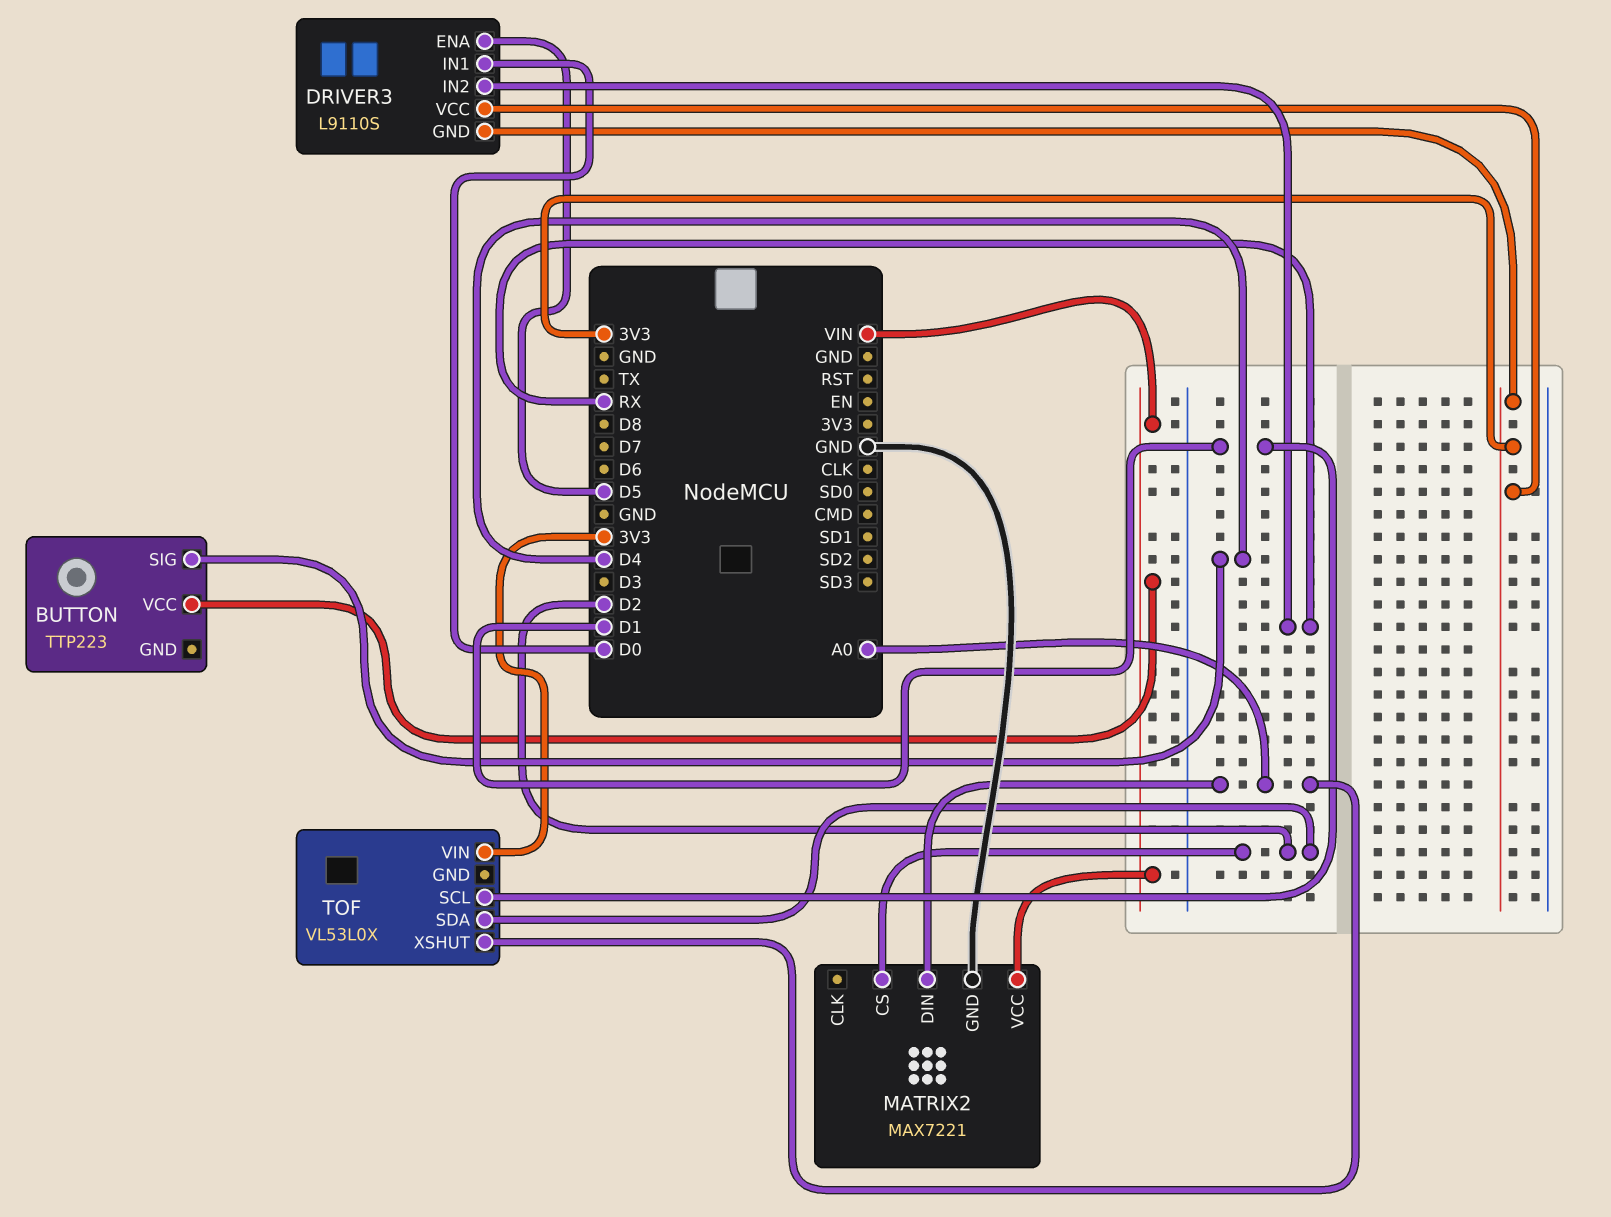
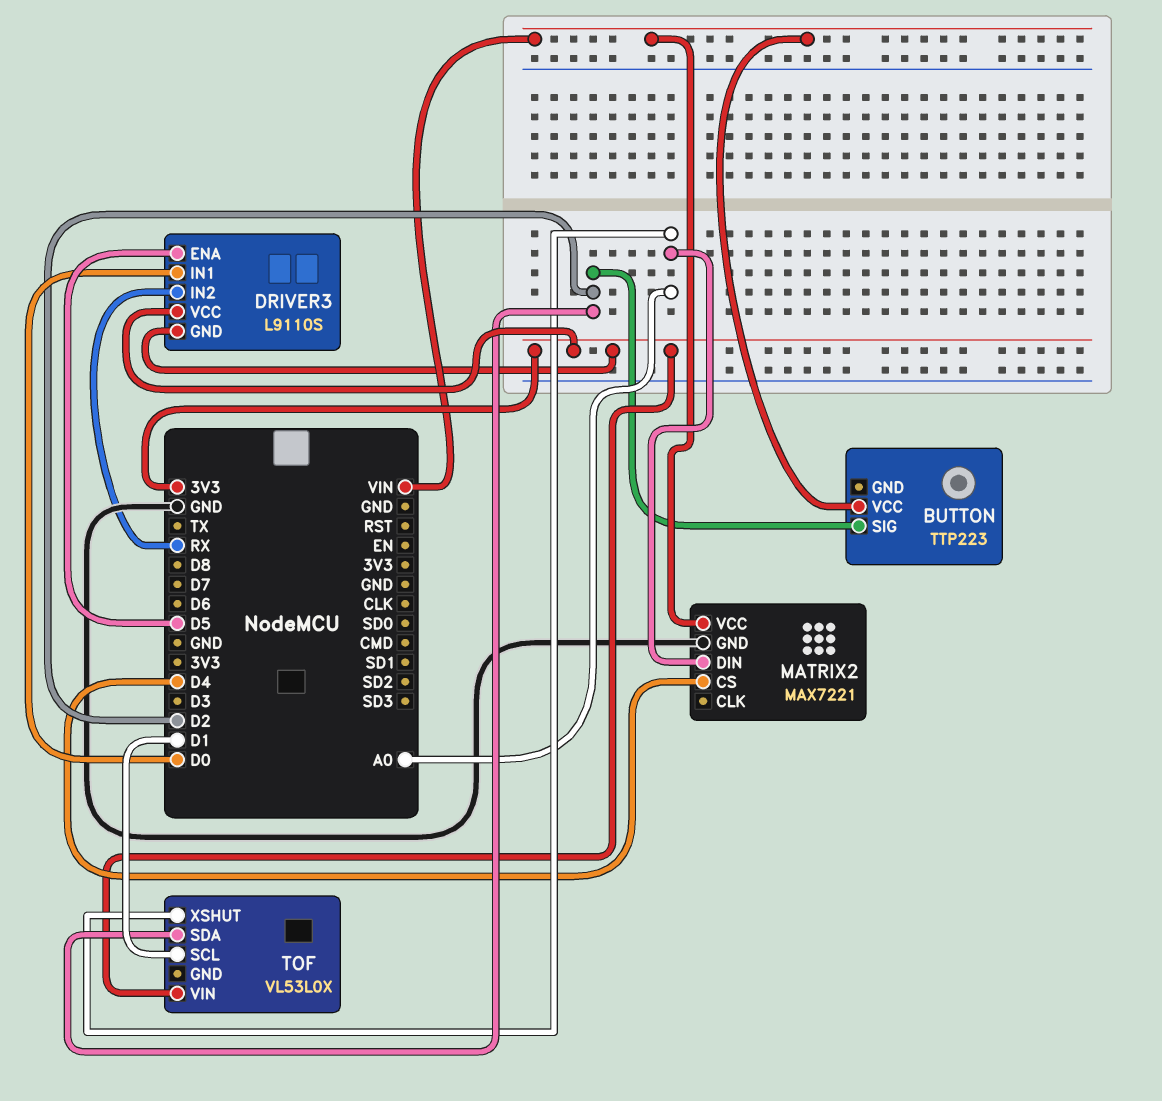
BUTTON pin SIG: D4 -> D2
MATRIX2 pin CS: D2 -> D4

